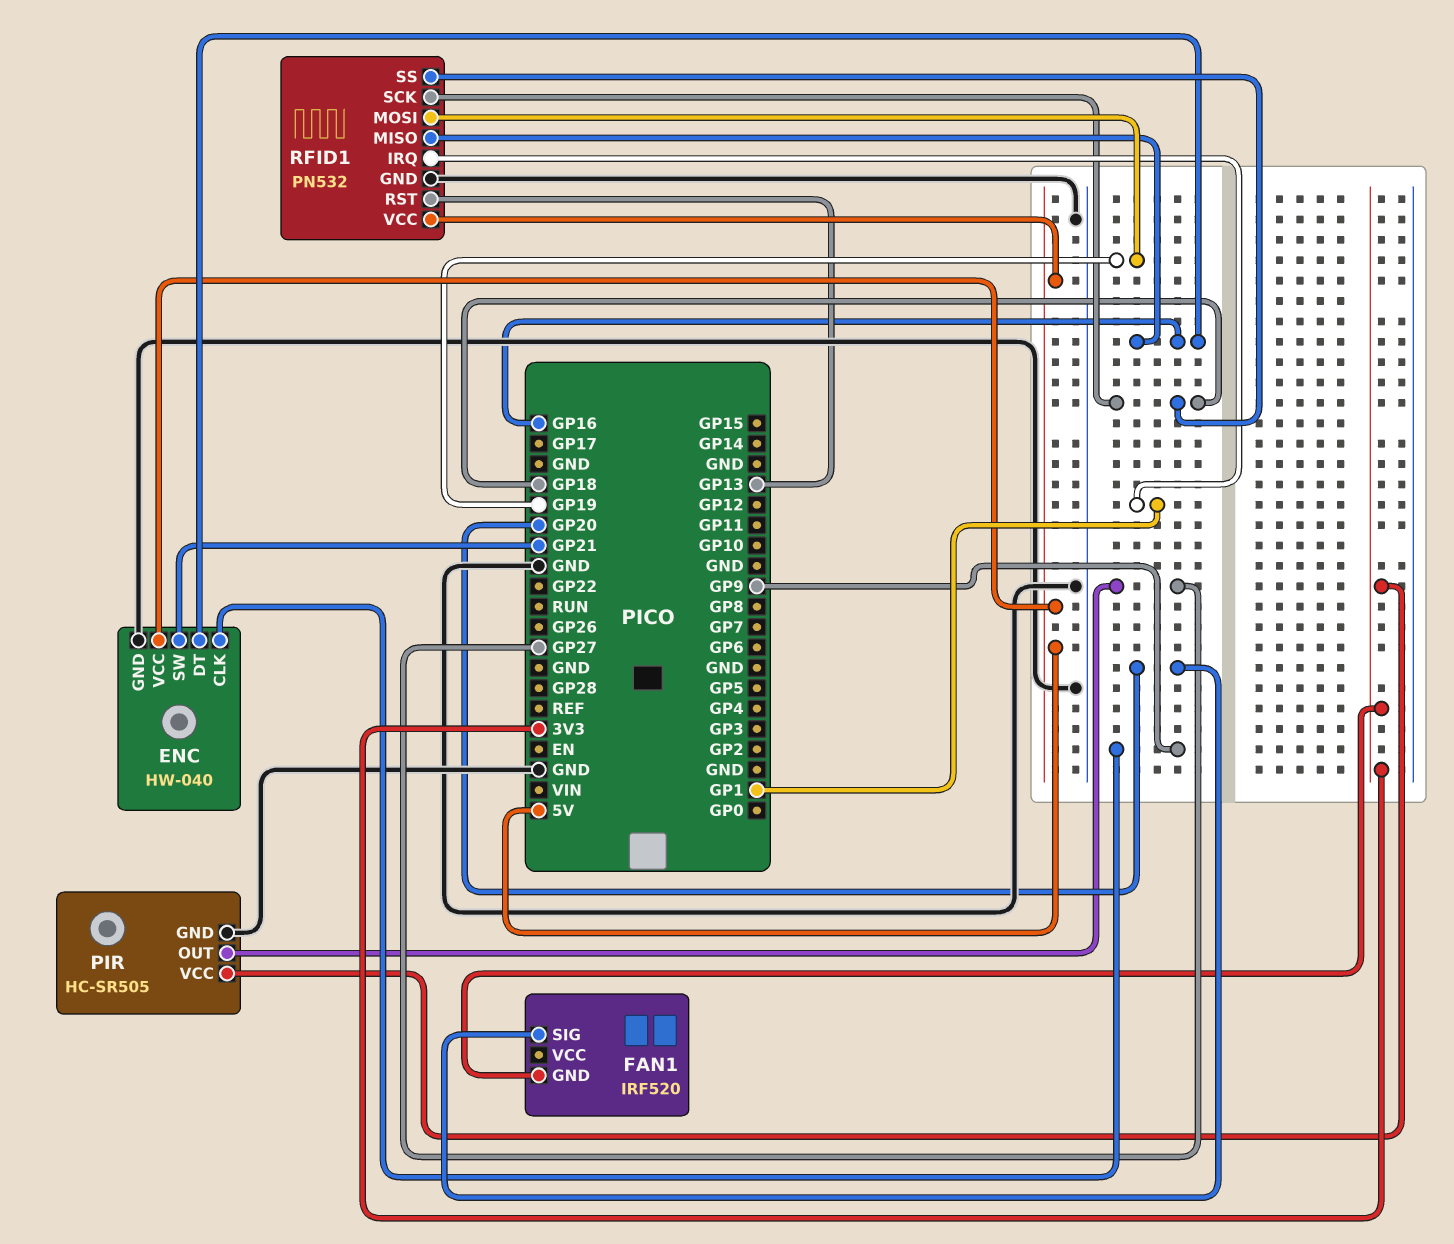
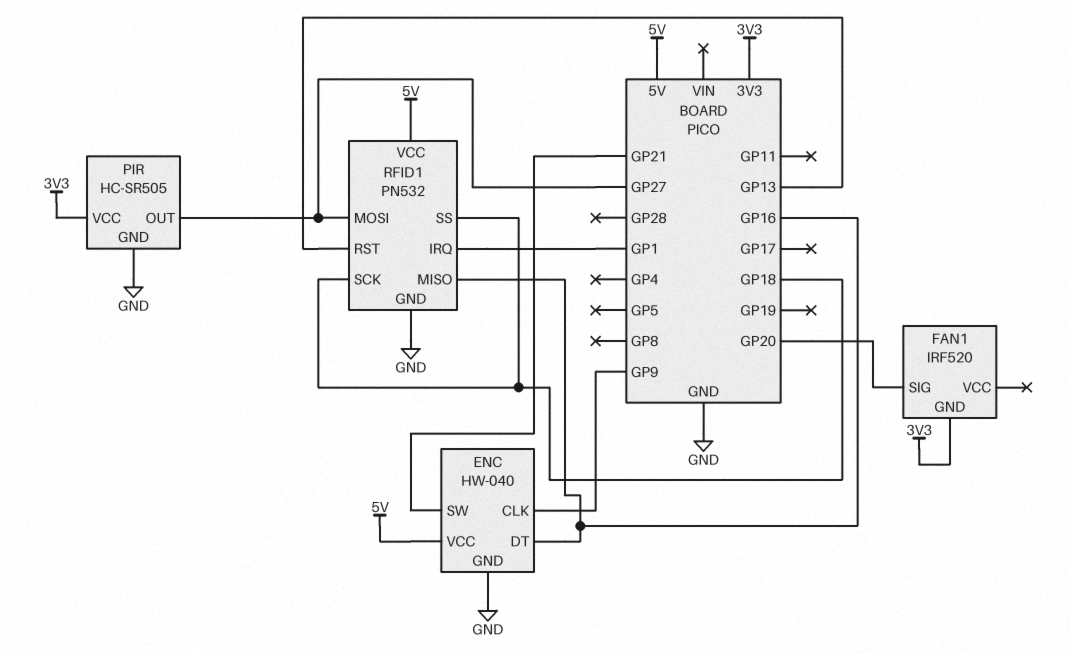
RFID1 pin MOSI: GP19 -> GP27

